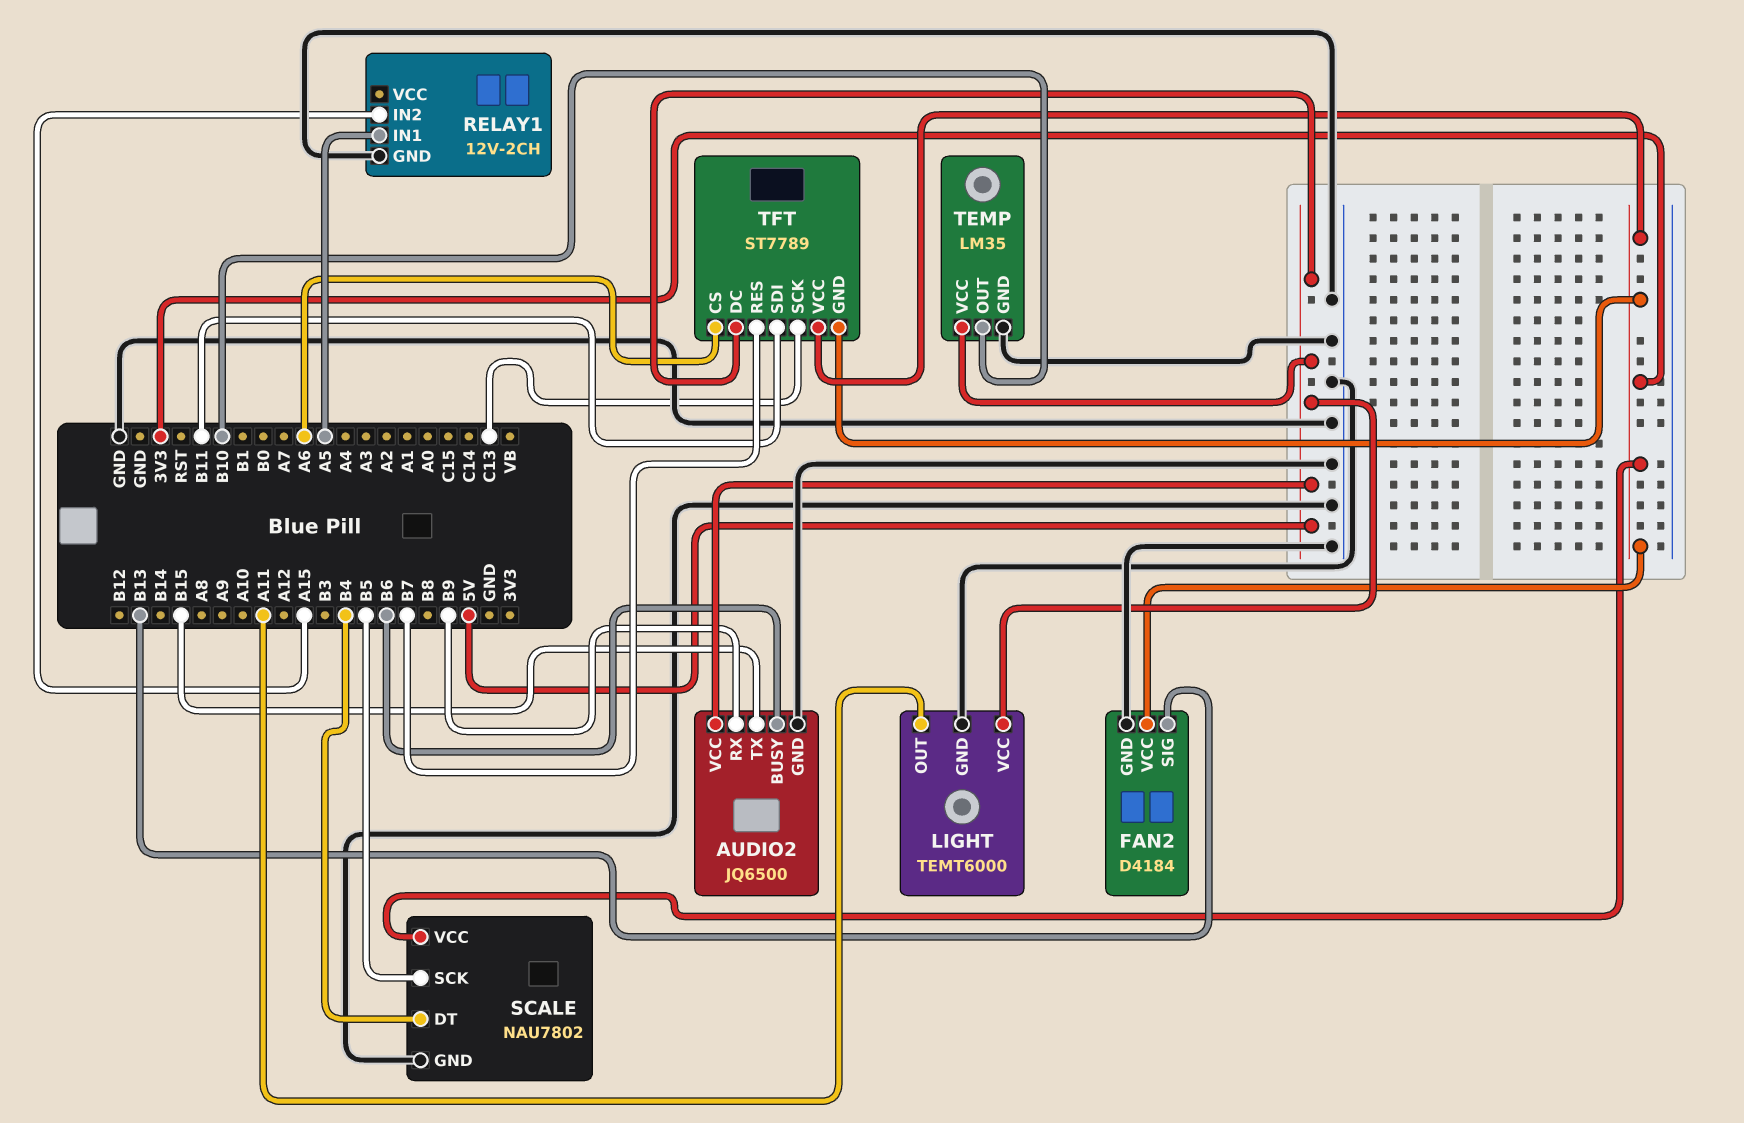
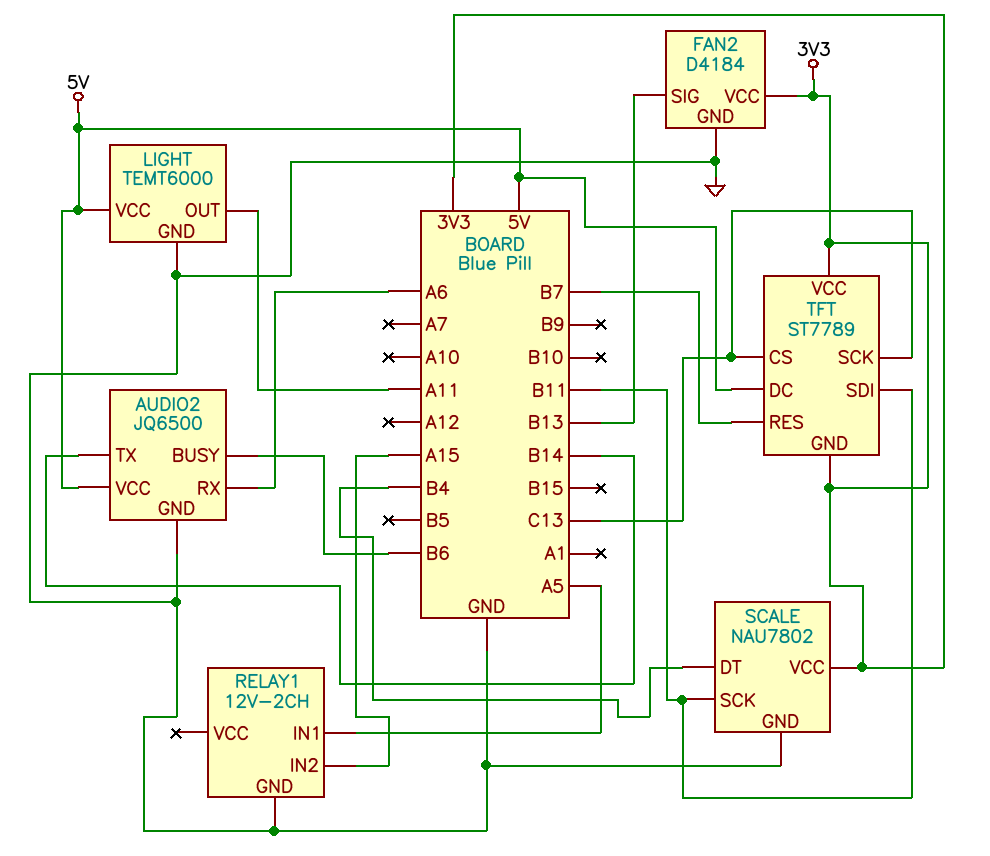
AUDIO2 pin RX: B9 -> A6
AUDIO2 pin TX: B15 -> B14
SCALE pin SCK: B5 -> B11
TEMP: LM35 -> none
TEMP pin GND: GND -> none
TEMP pin OUT: B10 -> none
TEMP pin VCC: 5V -> none
TFT pin CS: A6 -> C13

